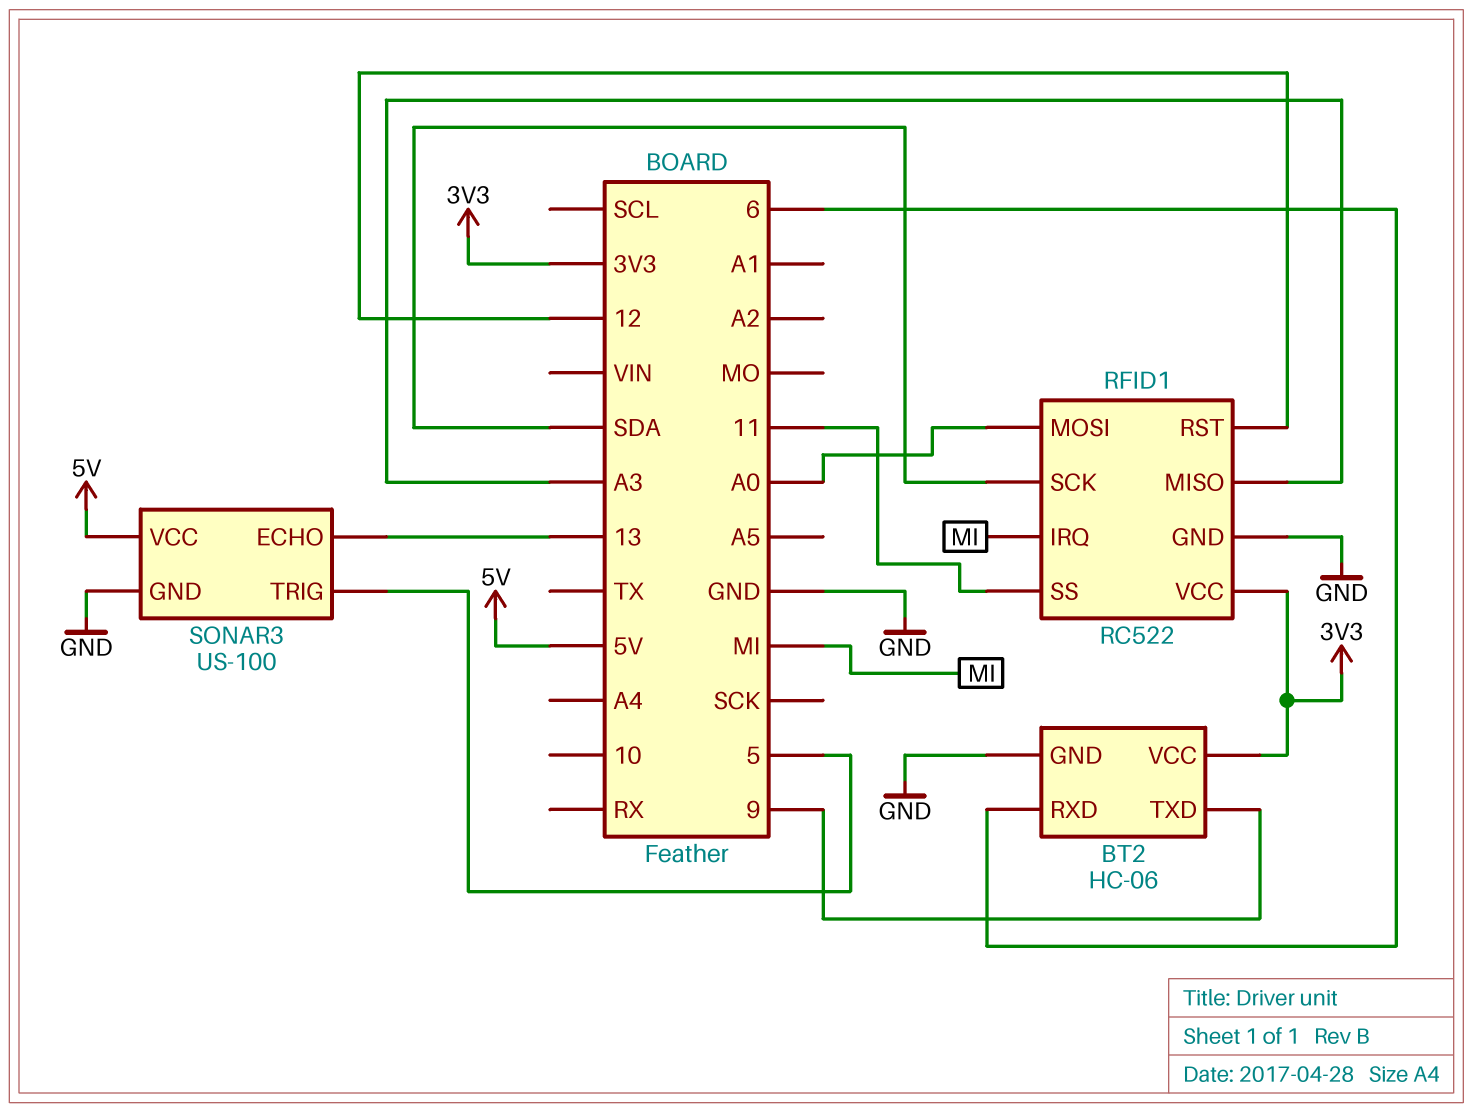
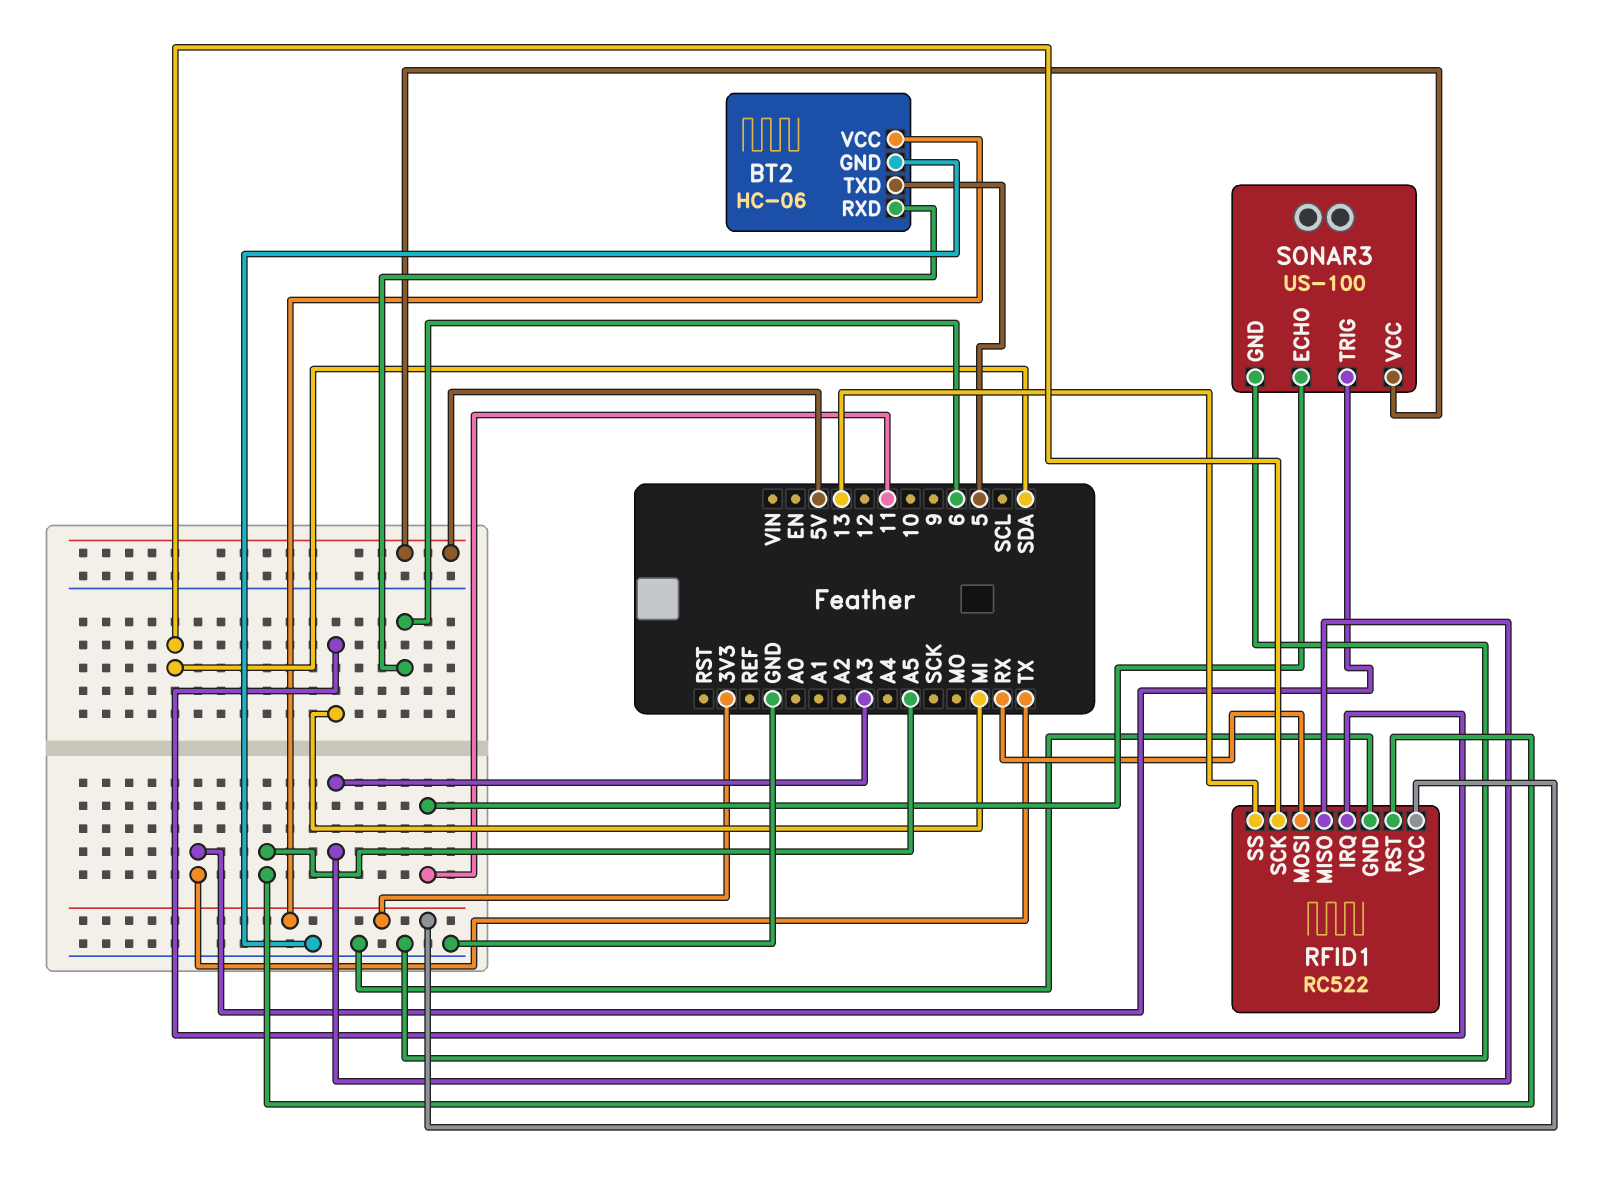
BT2 pin TXD: 9 -> 5
RFID1 pin MOSI: A0 -> RX
RFID1 pin RST: 12 -> A5
RFID1 pin SS: 11 -> 13
SONAR3 pin ECHO: 13 -> 11
SONAR3 pin TRIG: 5 -> TX

